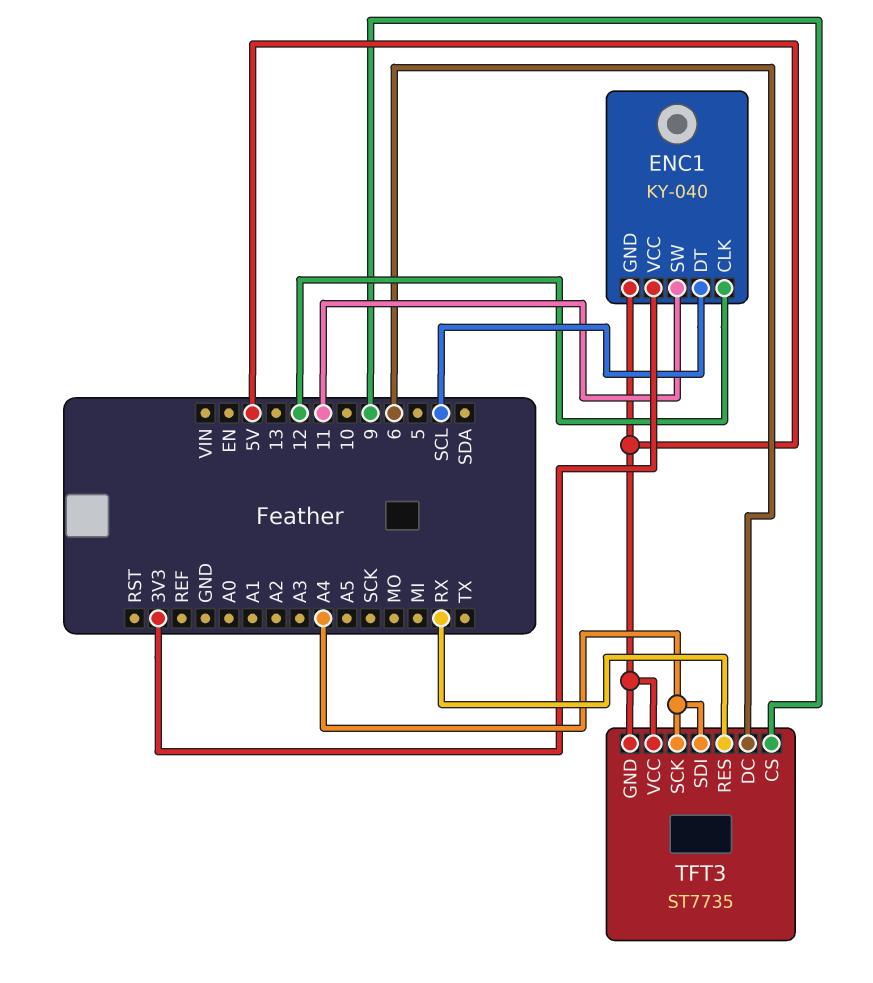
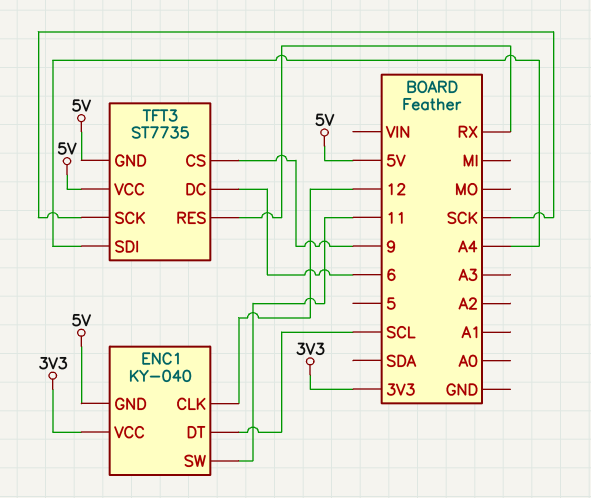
TFT3 pin SCK: A4 -> SCK

